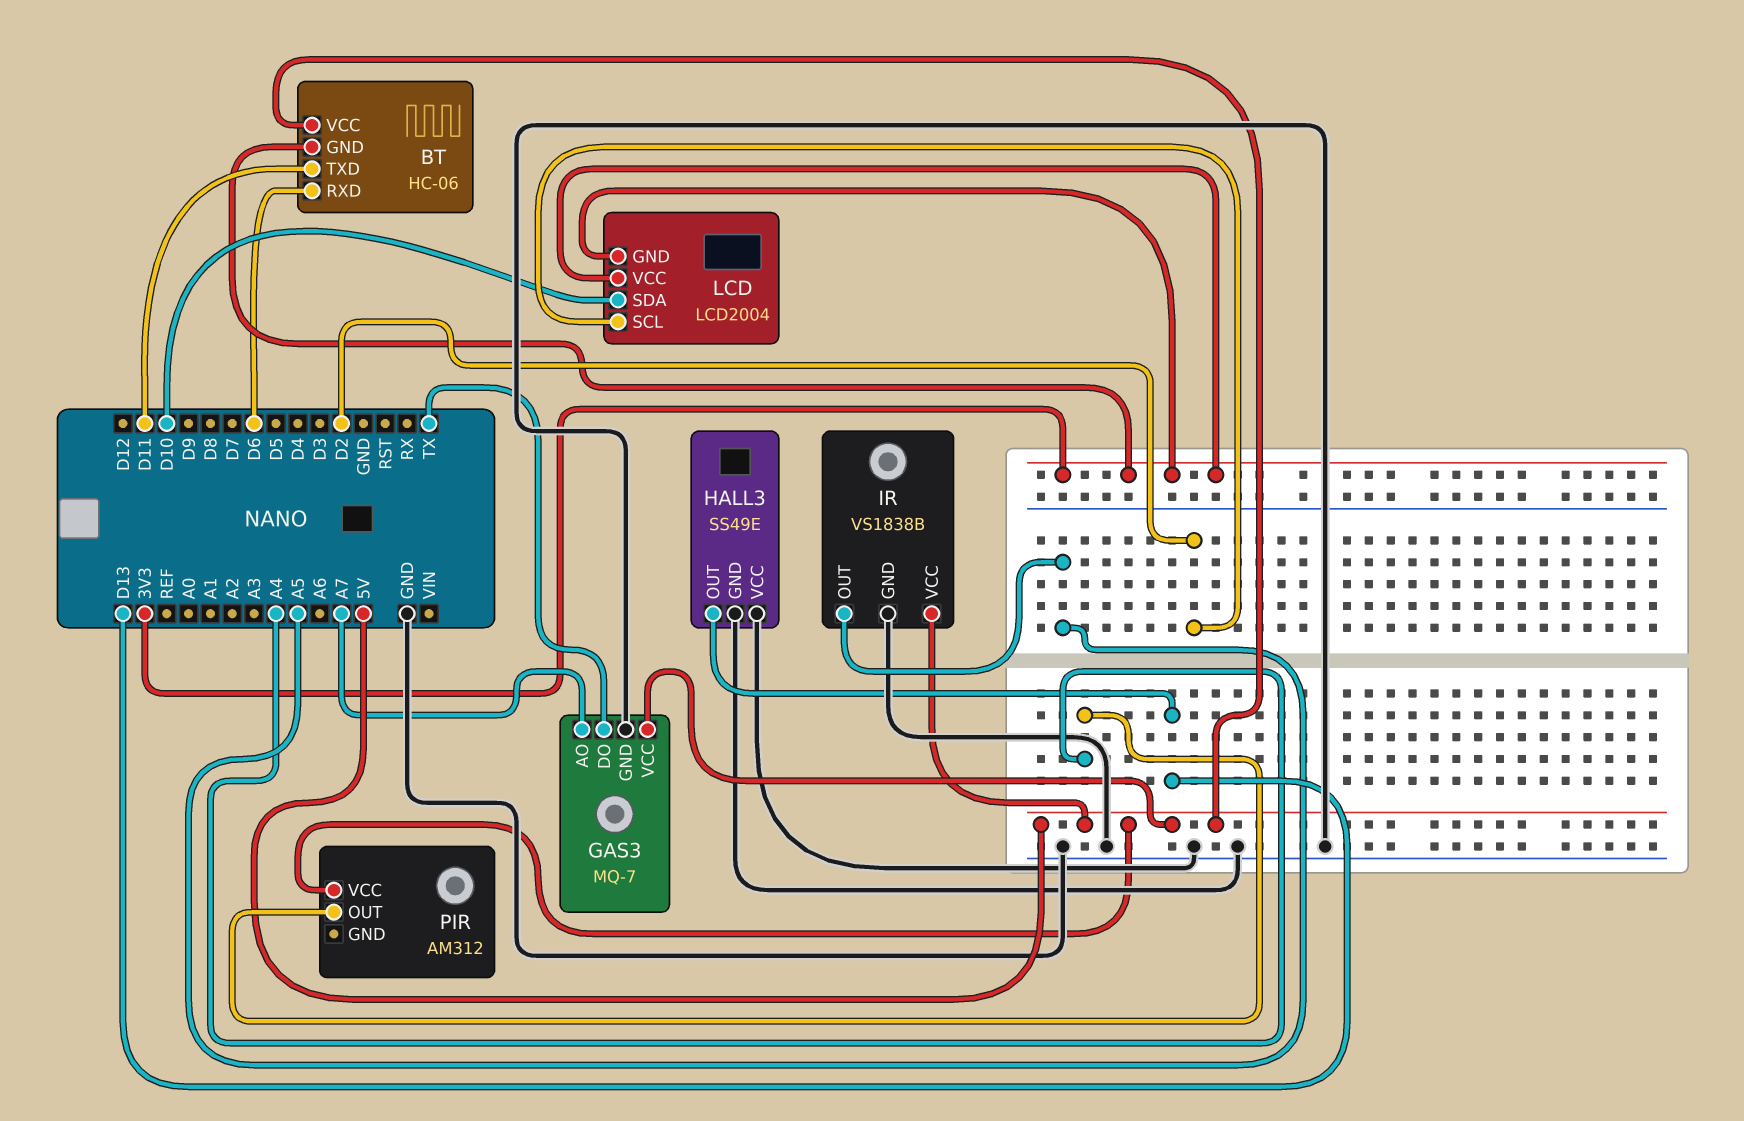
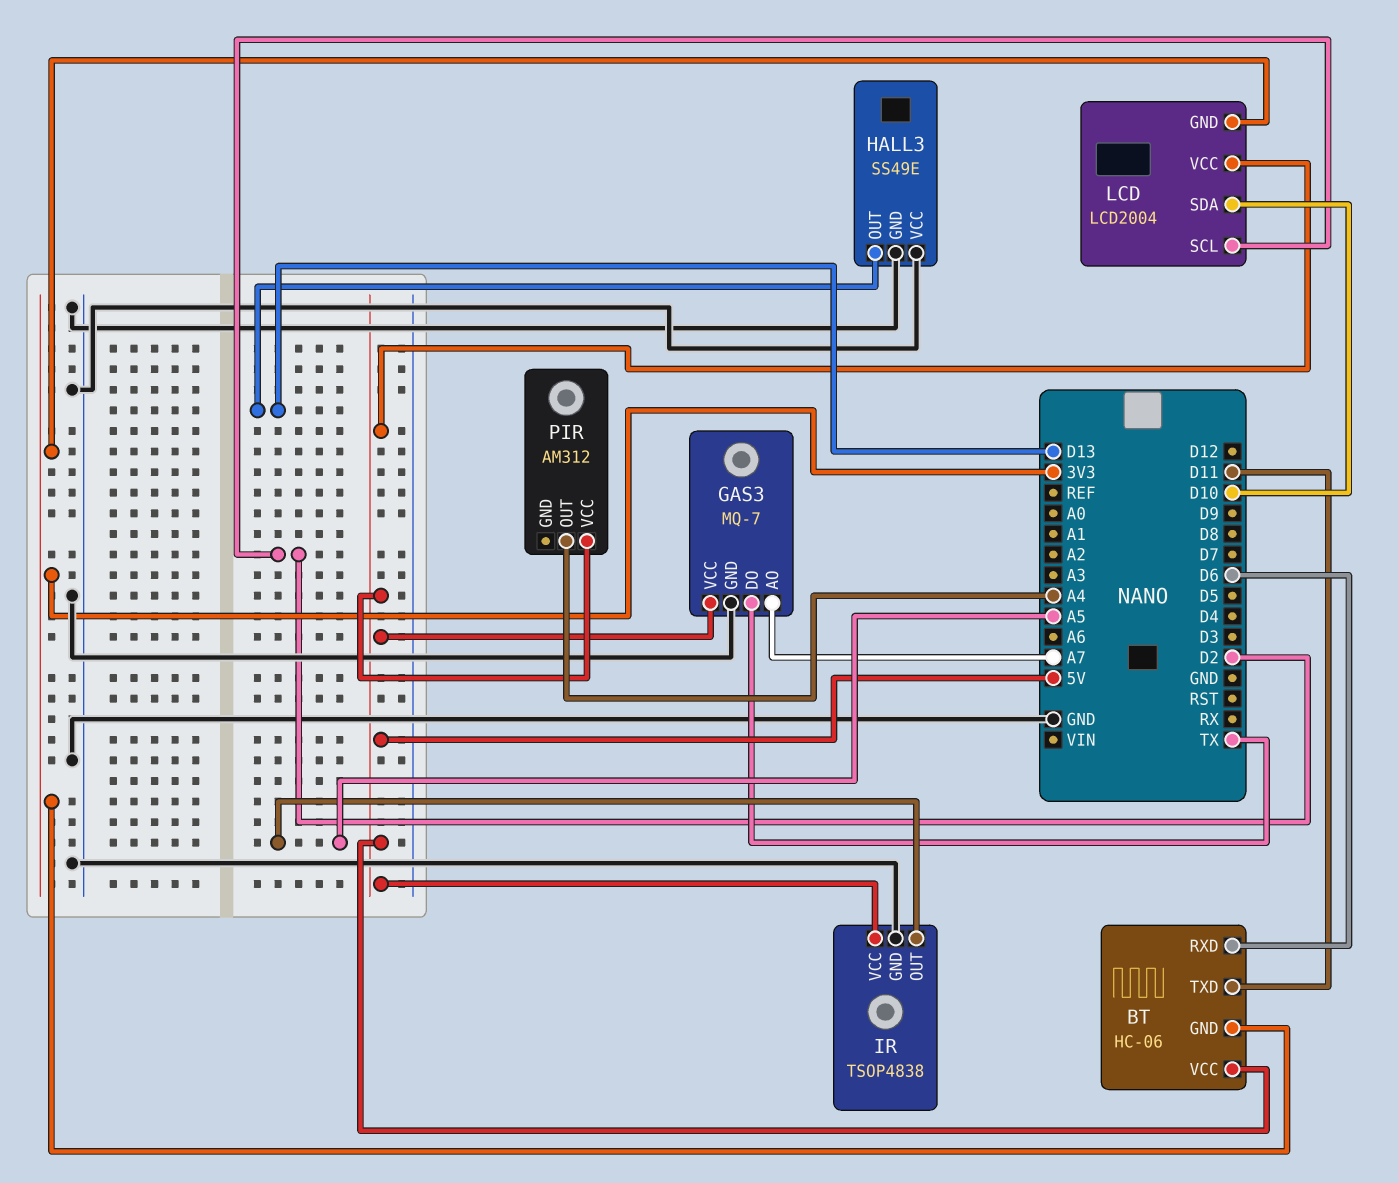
IR: VS1838B -> TSOP4838
LCD pin VCC: 3V3 -> 5V

